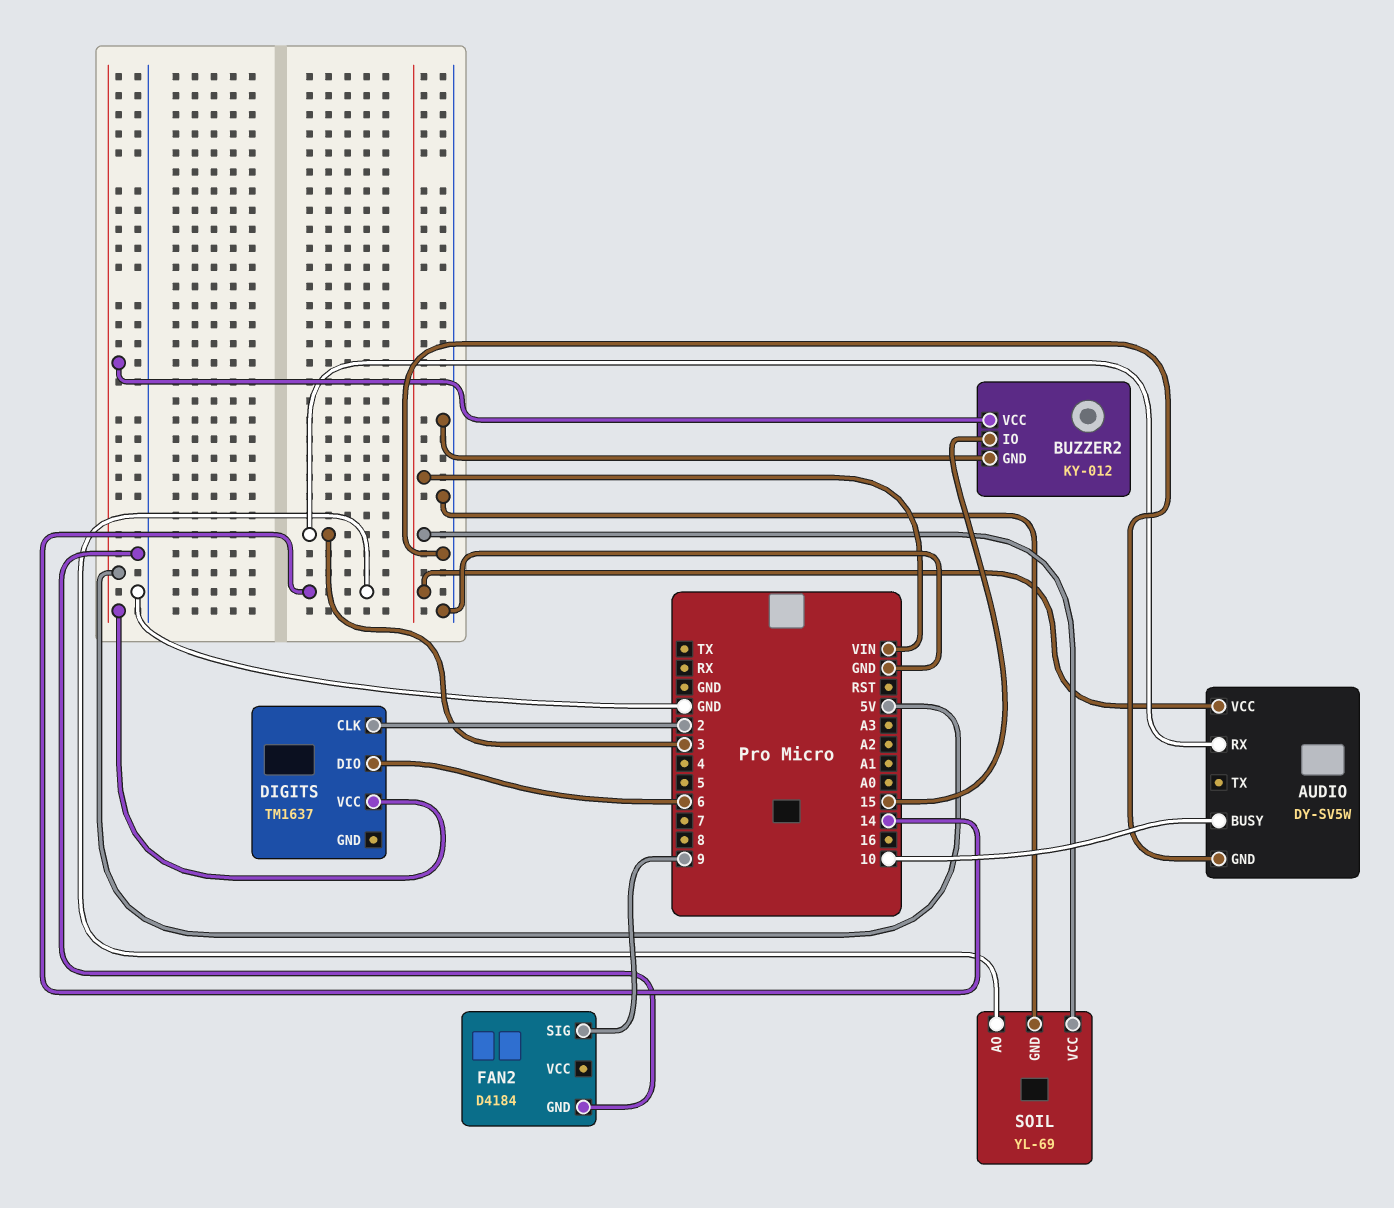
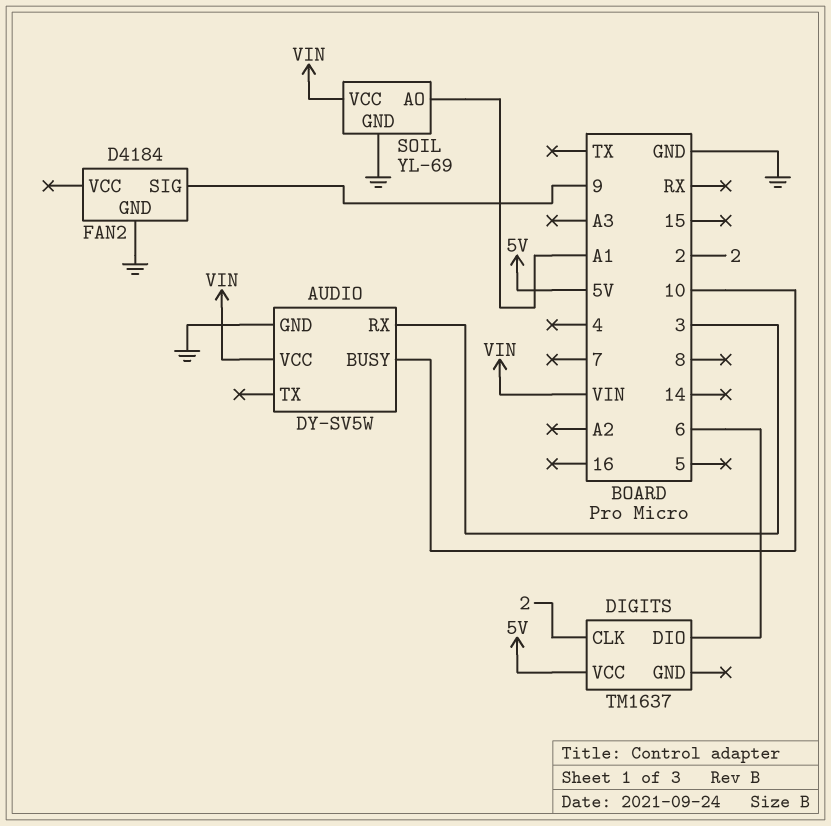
BUZZER2: KY-012 -> none
BUZZER2 pin GND: GND -> none
BUZZER2 pin IO: 15 -> none
BUZZER2 pin VCC: 5V -> none
SOIL pin AO: 14 -> A1

